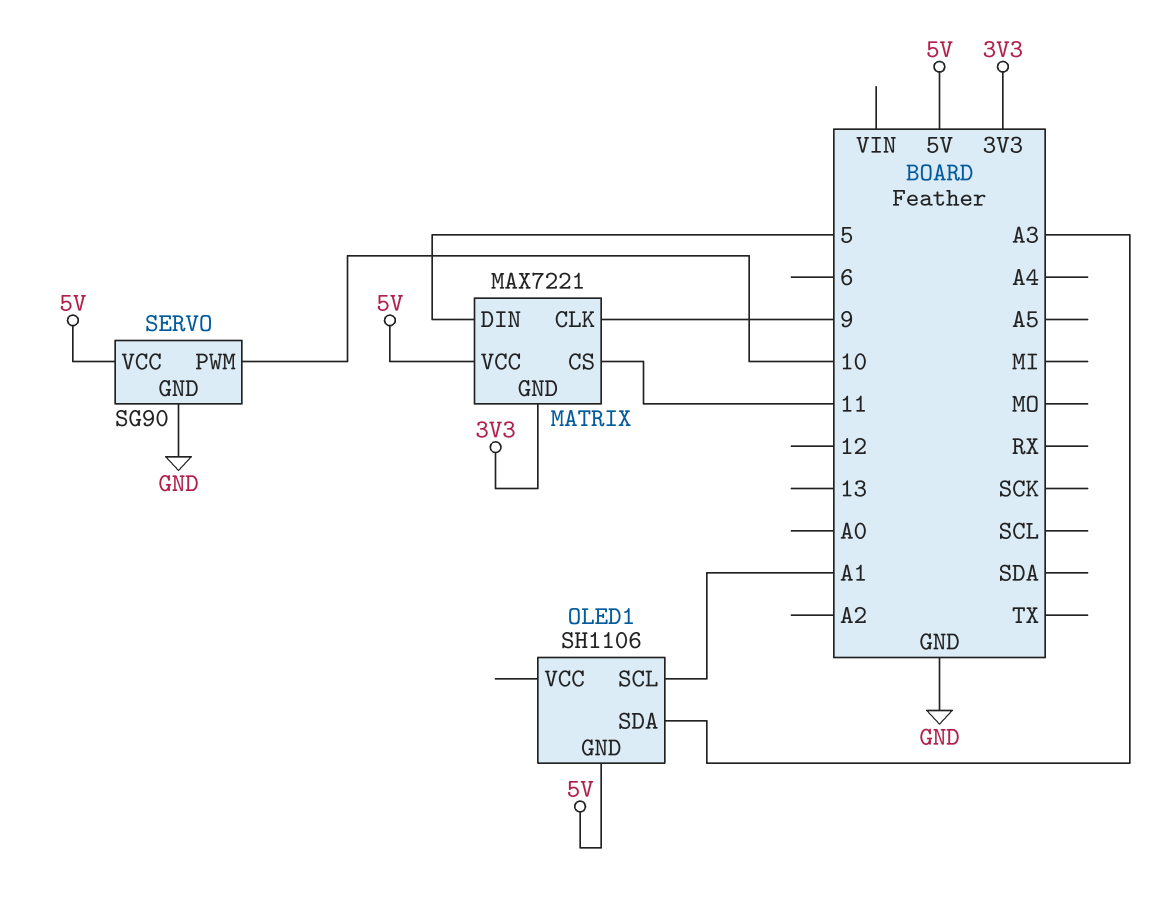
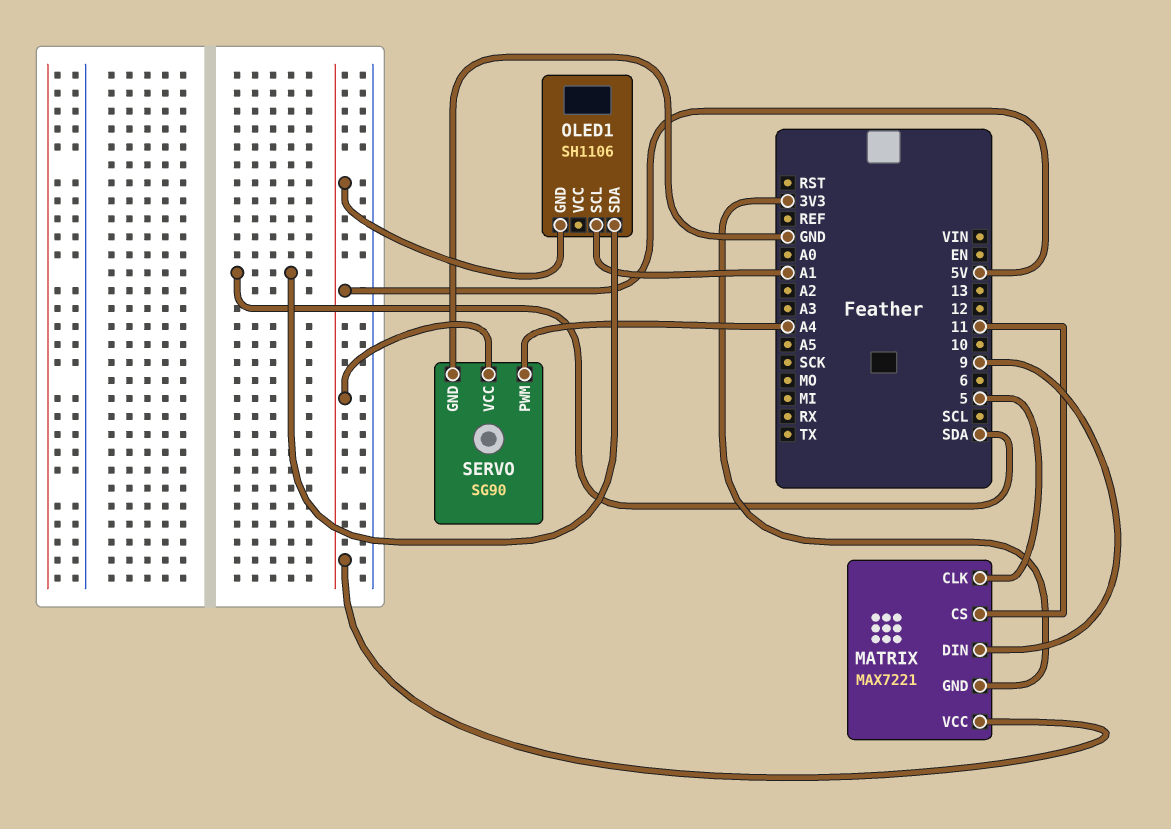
MATRIX pin CLK: 9 -> 5
MATRIX pin DIN: 5 -> 9
OLED1 pin SDA: A3 -> SDA
SERVO pin PWM: 10 -> A4

